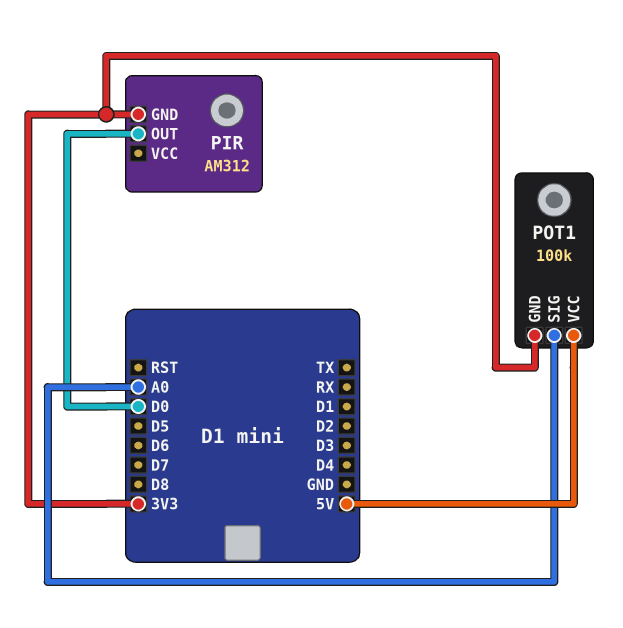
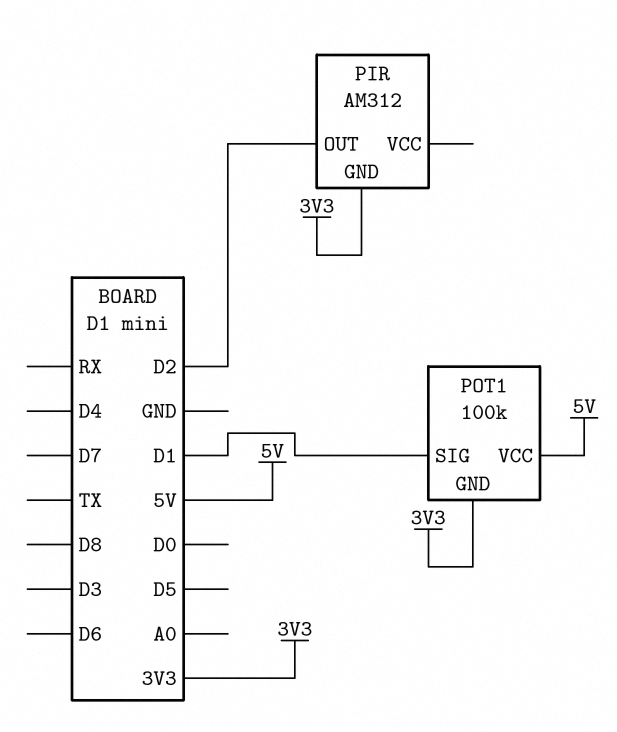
PIR pin OUT: D0 -> D2
POT1 pin SIG: A0 -> D1

